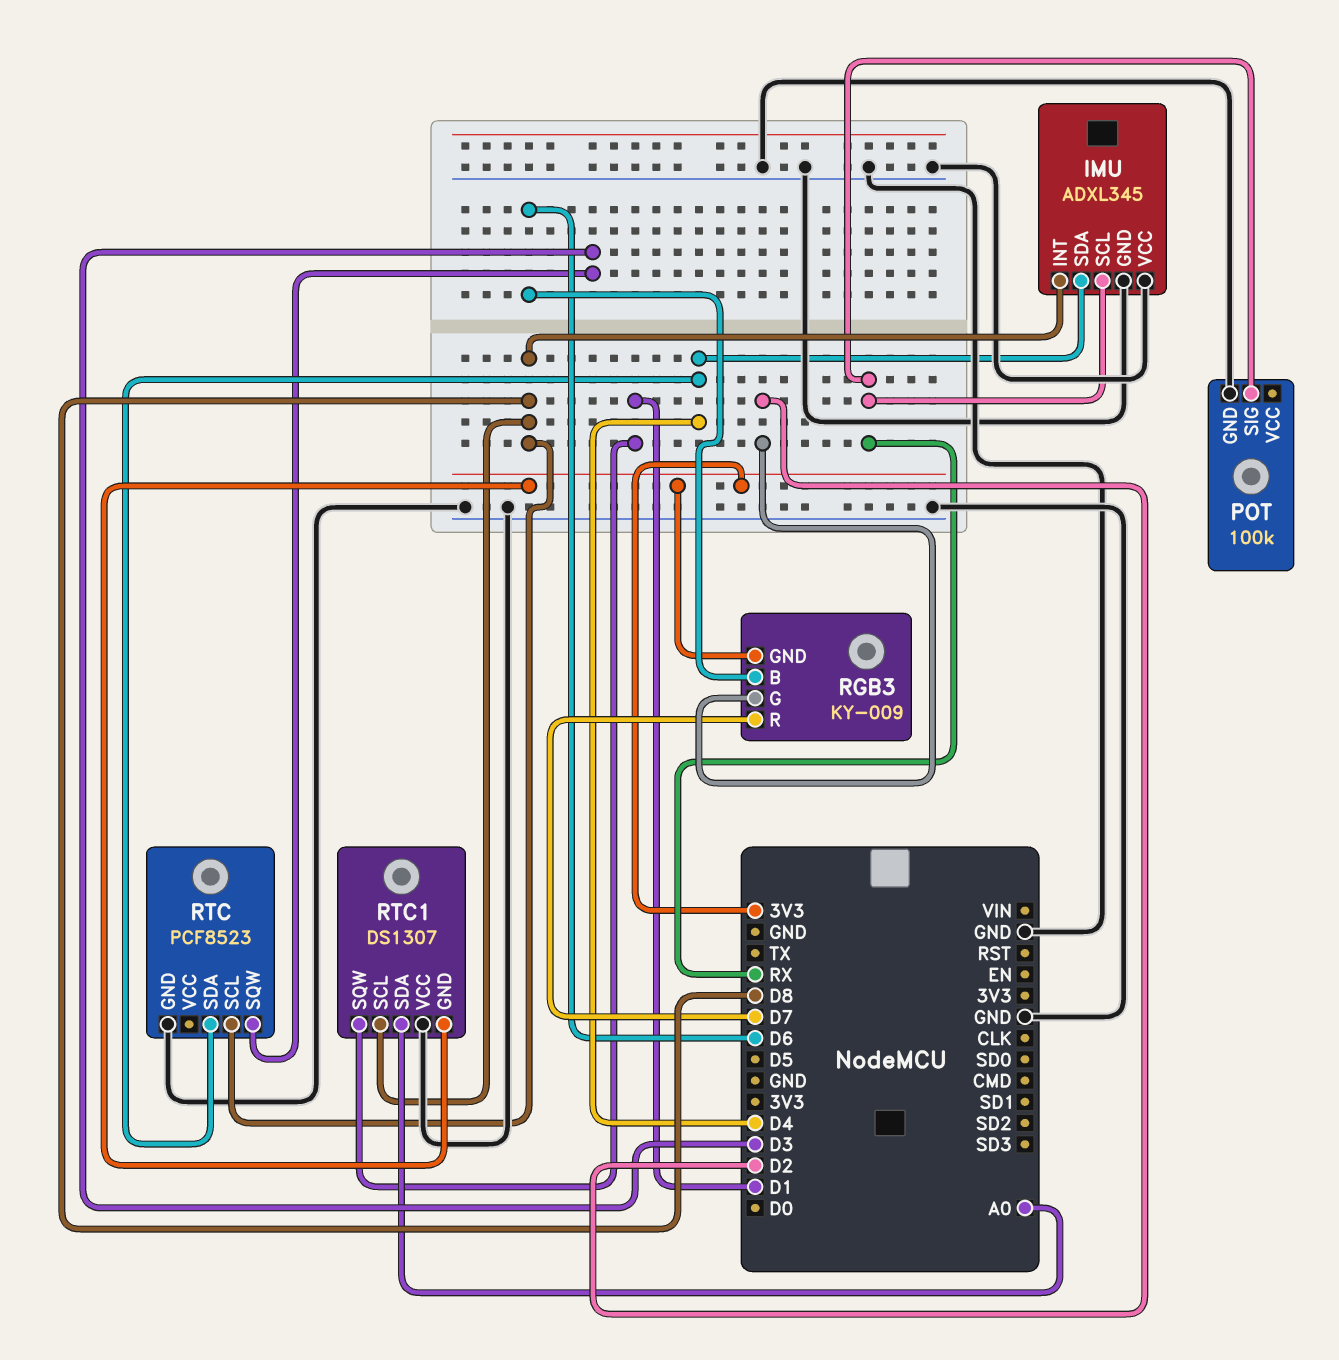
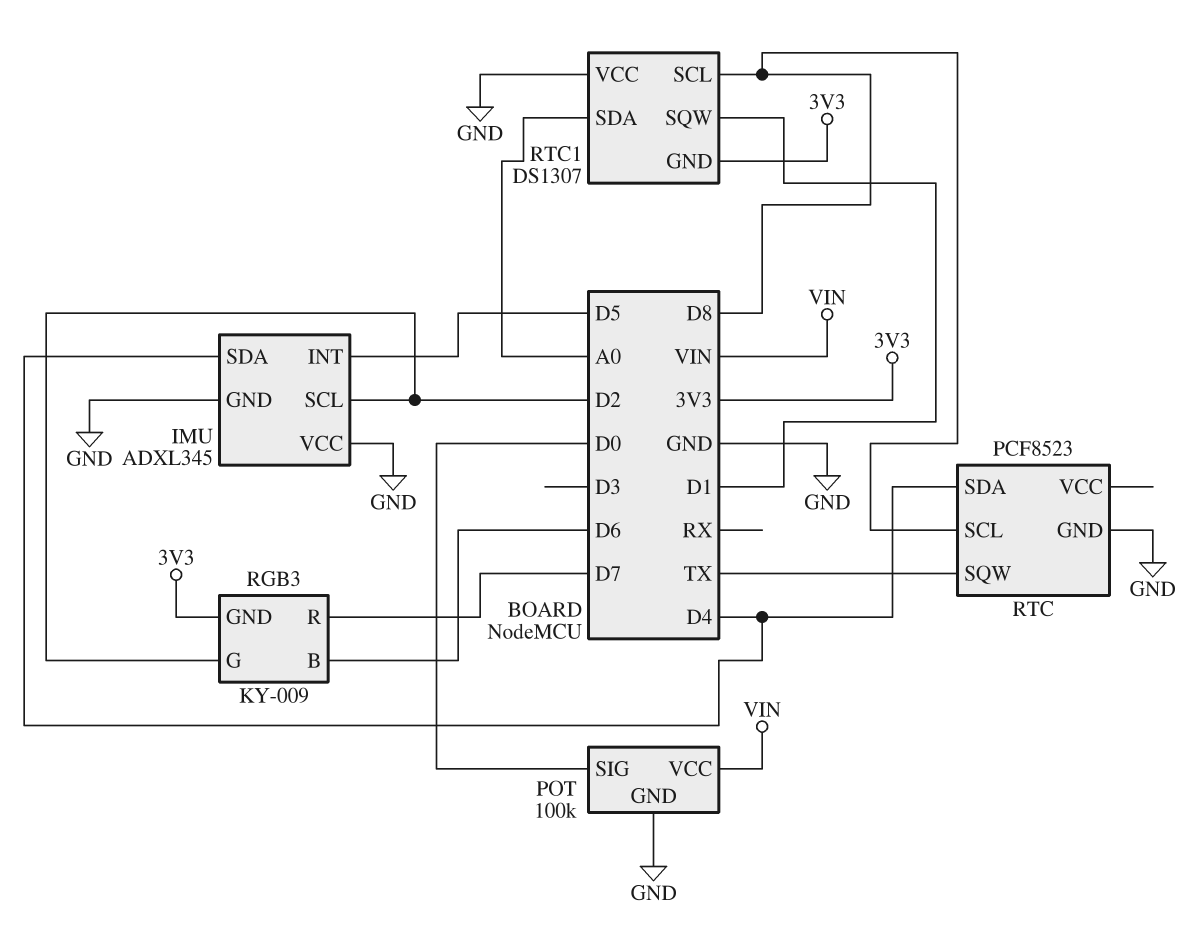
IMU pin INT: D8 -> D5
IMU pin SCL: RX -> D2
POT pin SIG: RX -> D0
POT pin VCC: none -> VIN
RTC pin SQW: D3 -> TX

